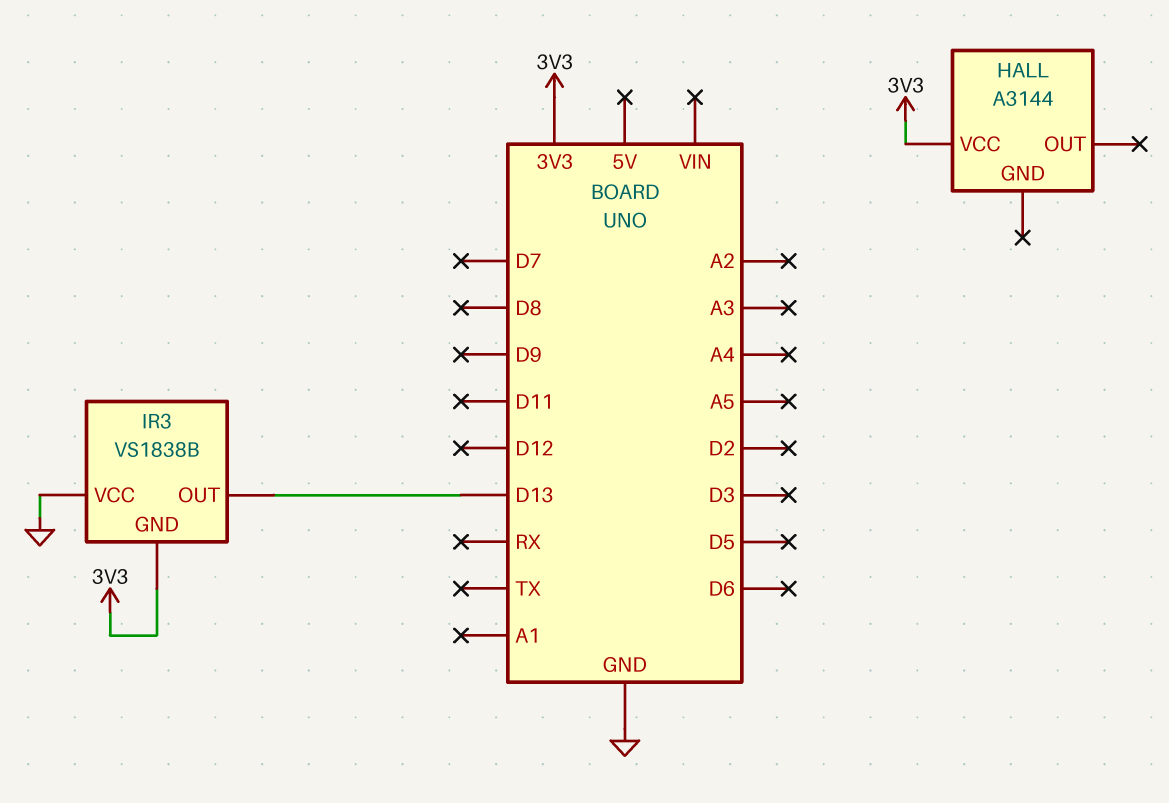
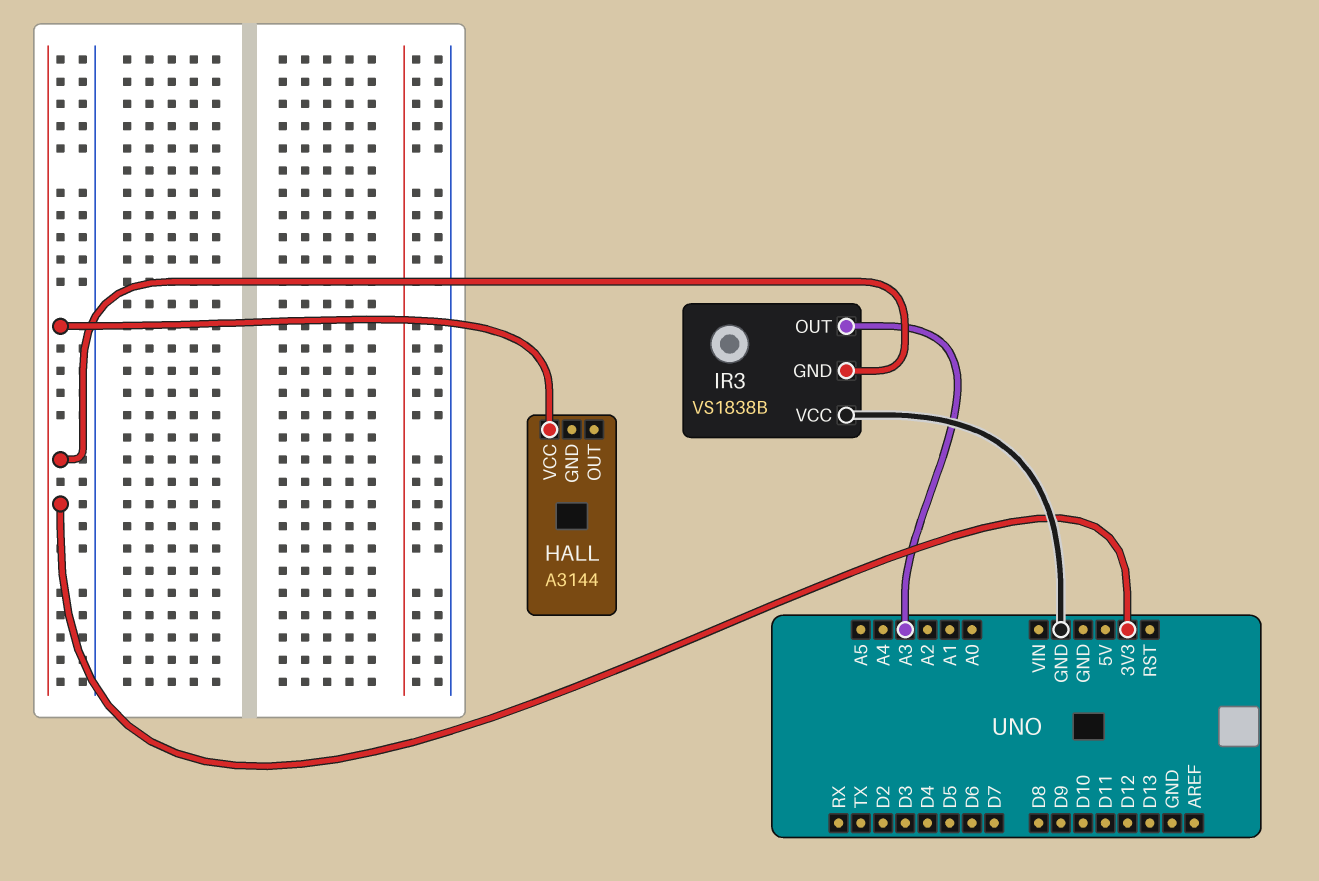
IR3 pin OUT: D13 -> A3

